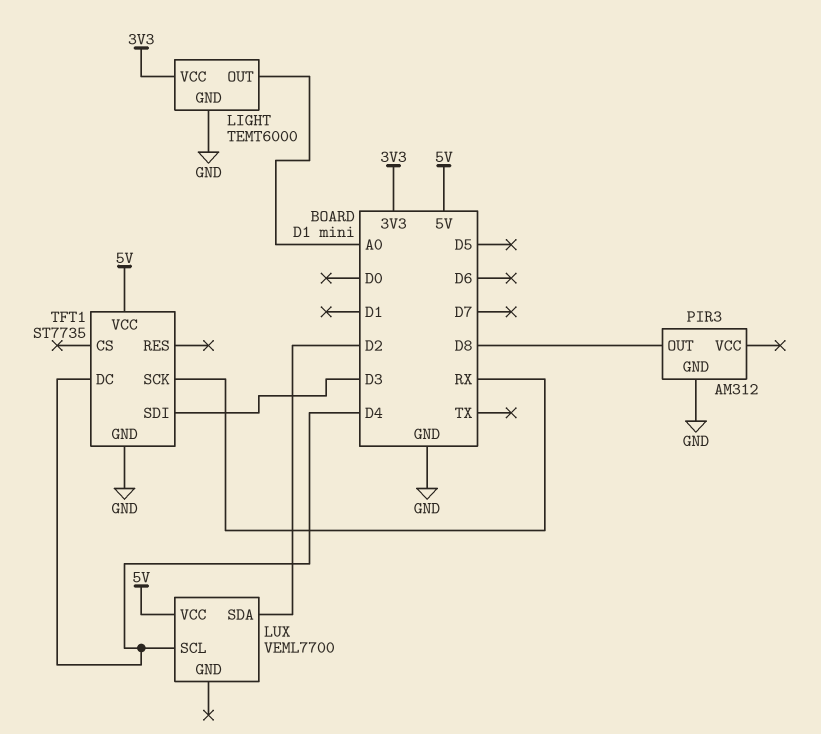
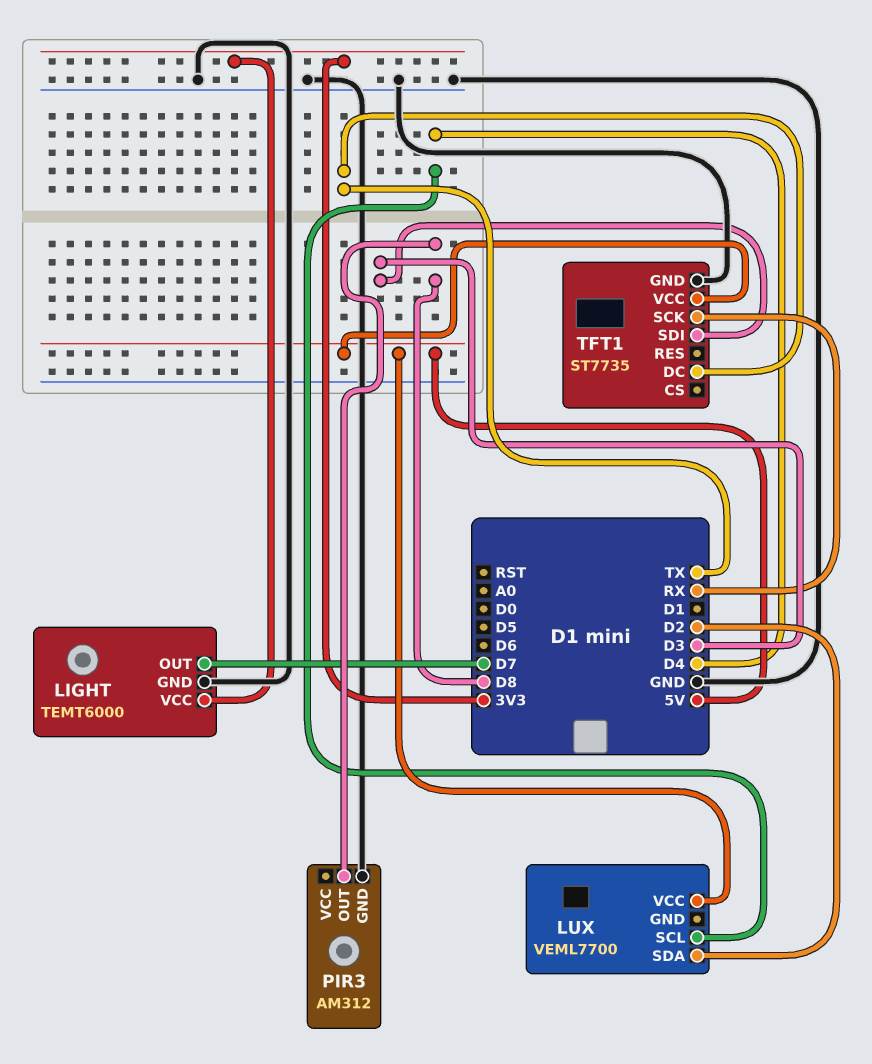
LIGHT pin OUT: A0 -> D7
TFT1 pin DC: D4 -> TX

